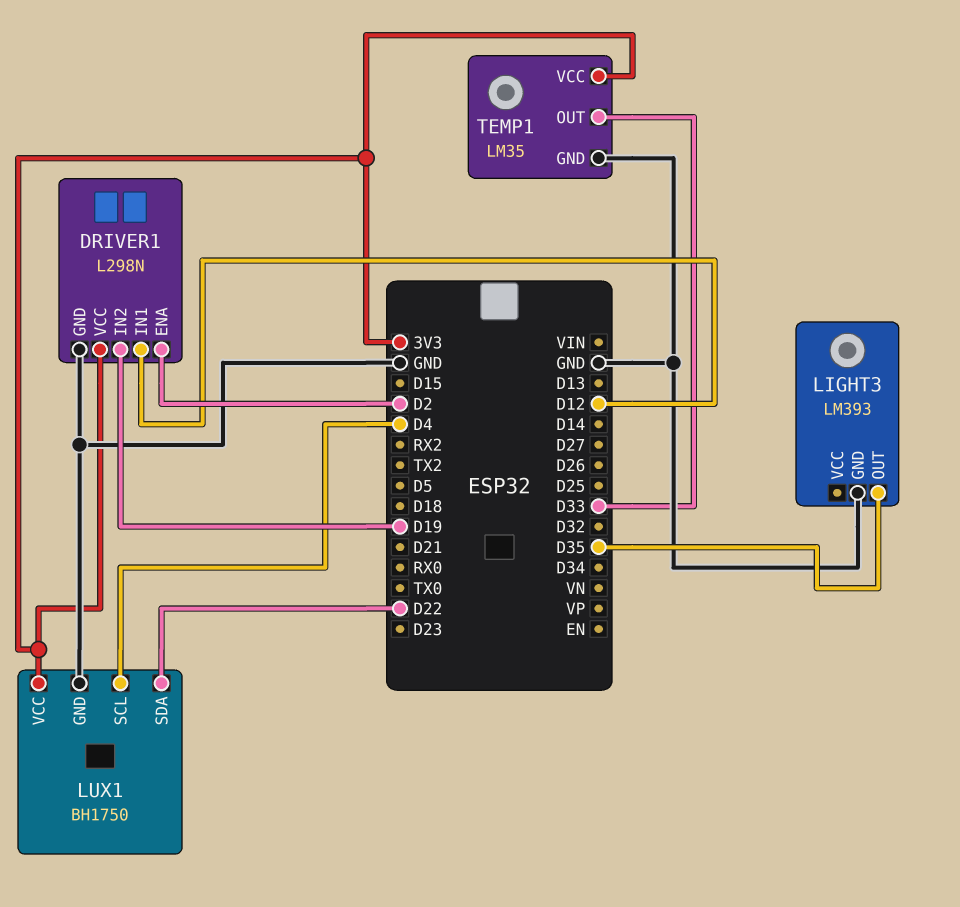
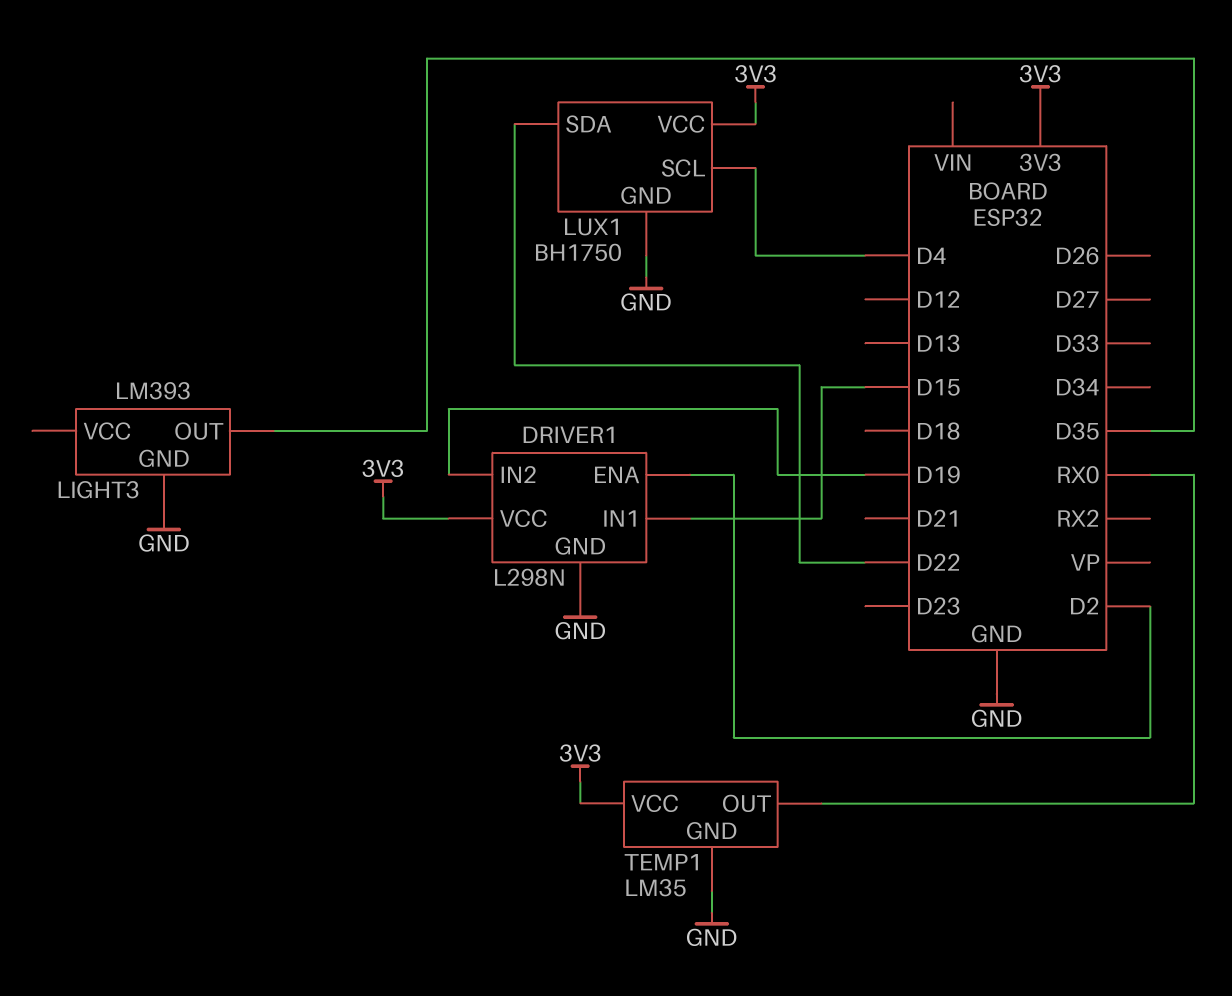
DRIVER1 pin IN1: D12 -> D15
TEMP1 pin OUT: D33 -> RX0

